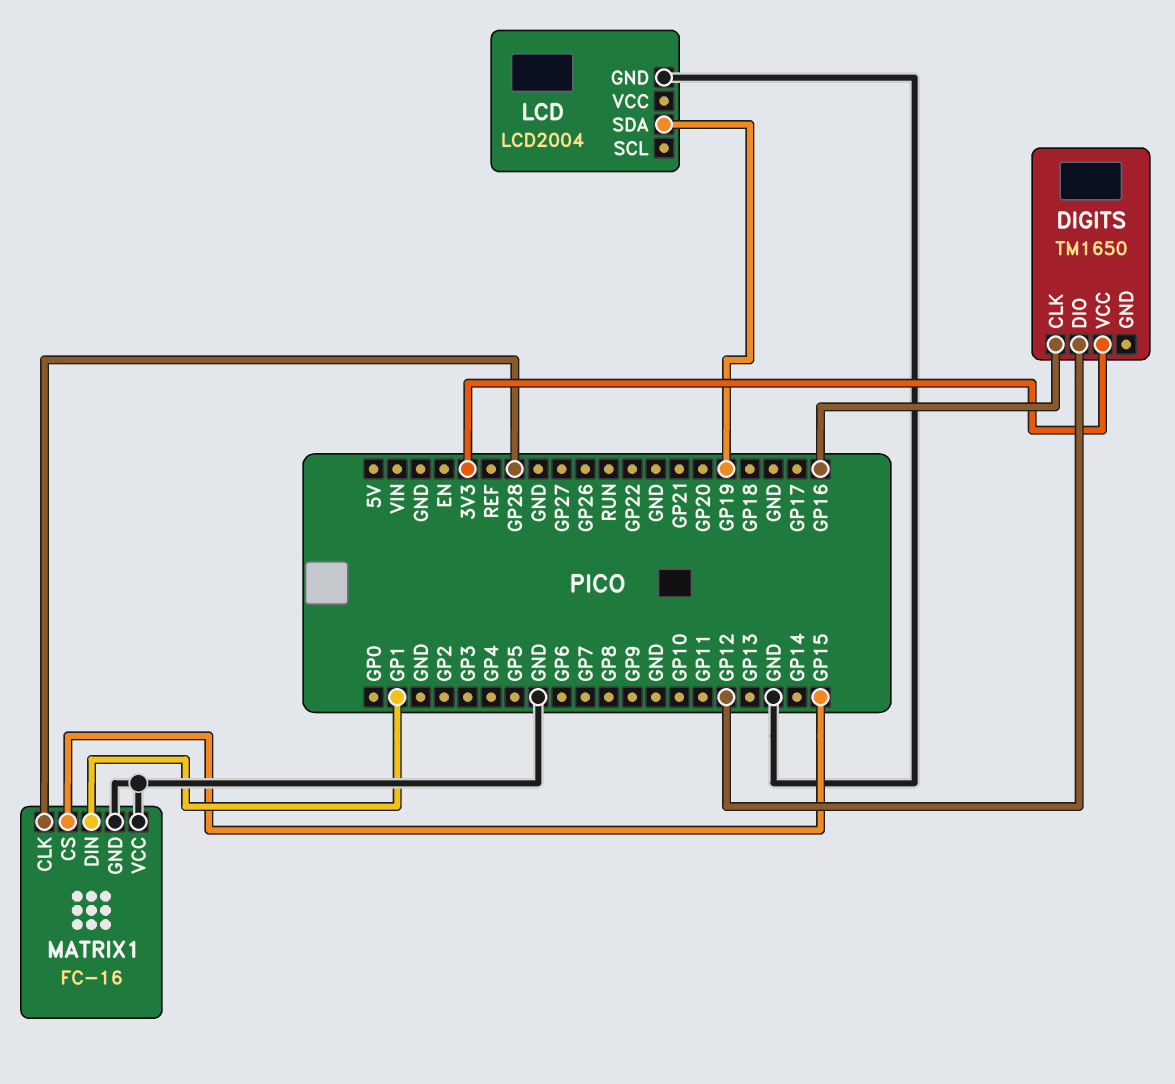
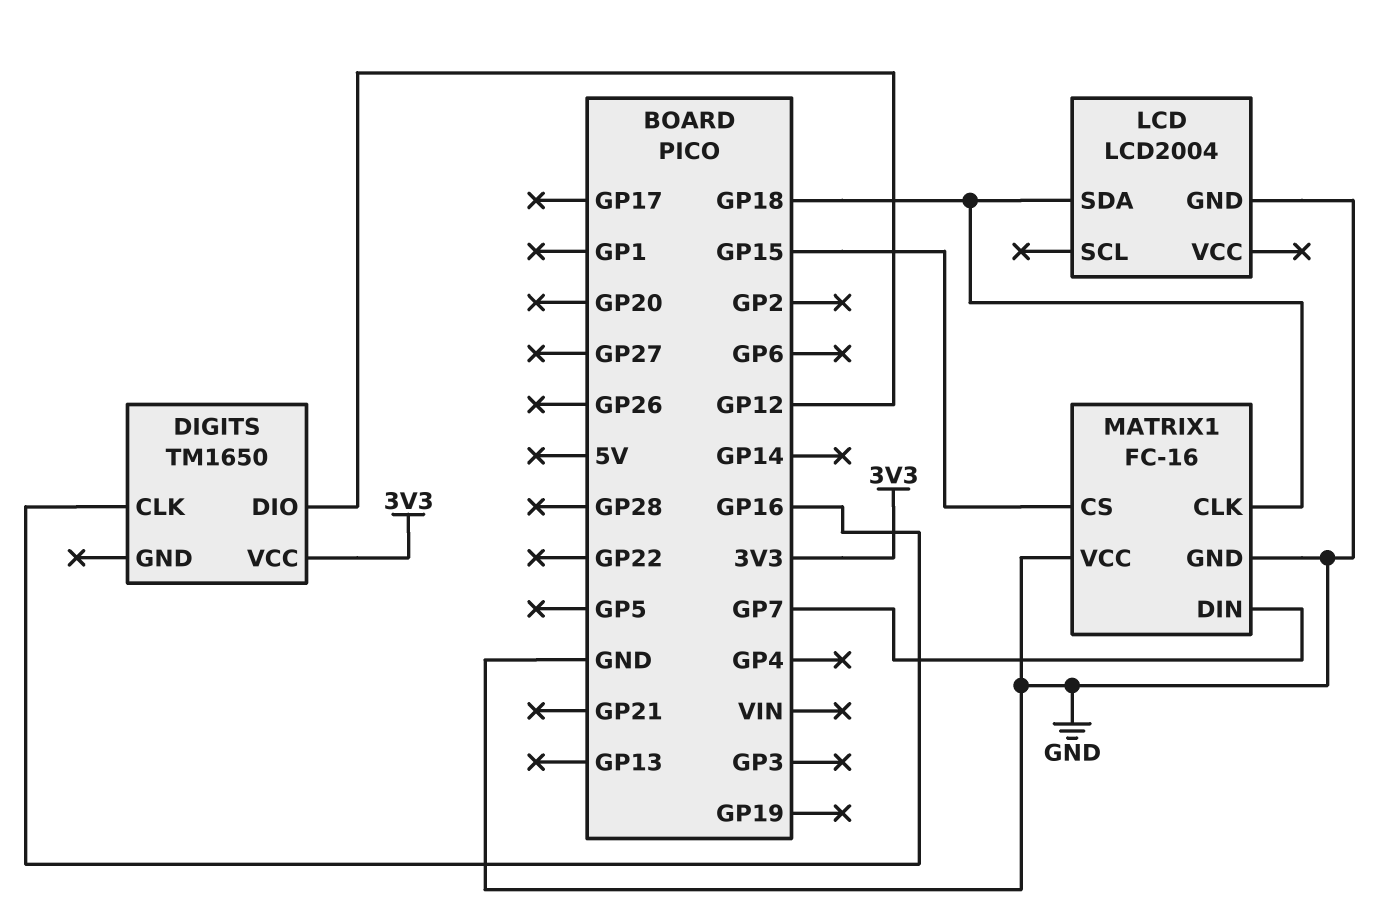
LCD pin SDA: GP19 -> GP18
MATRIX1 pin CLK: GP28 -> GP18
MATRIX1 pin DIN: GP1 -> GP7

